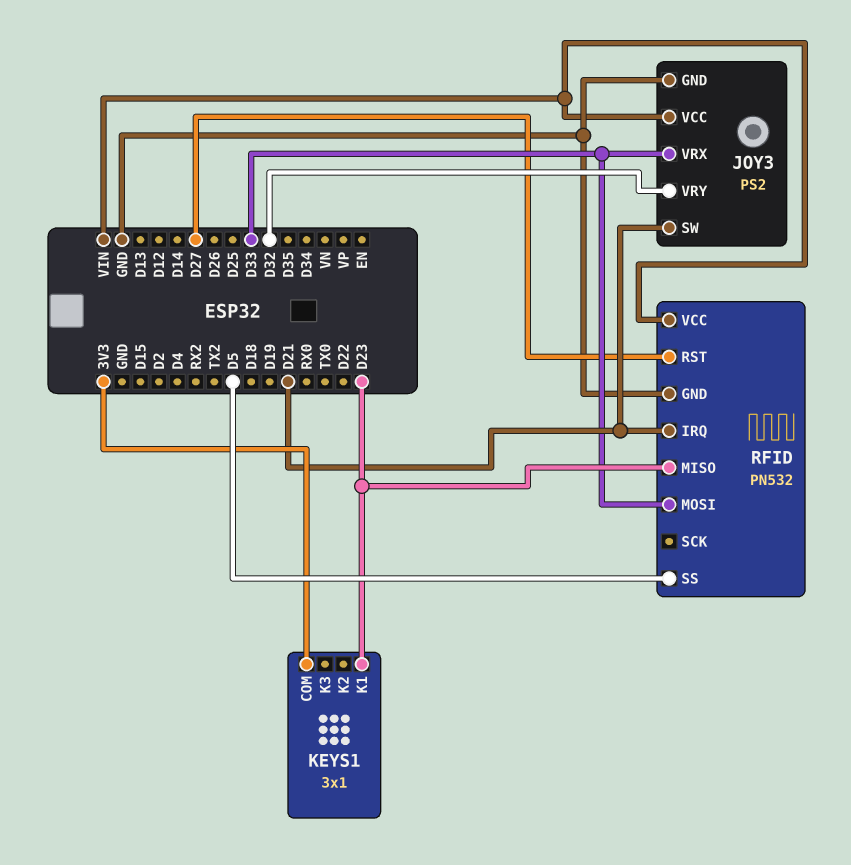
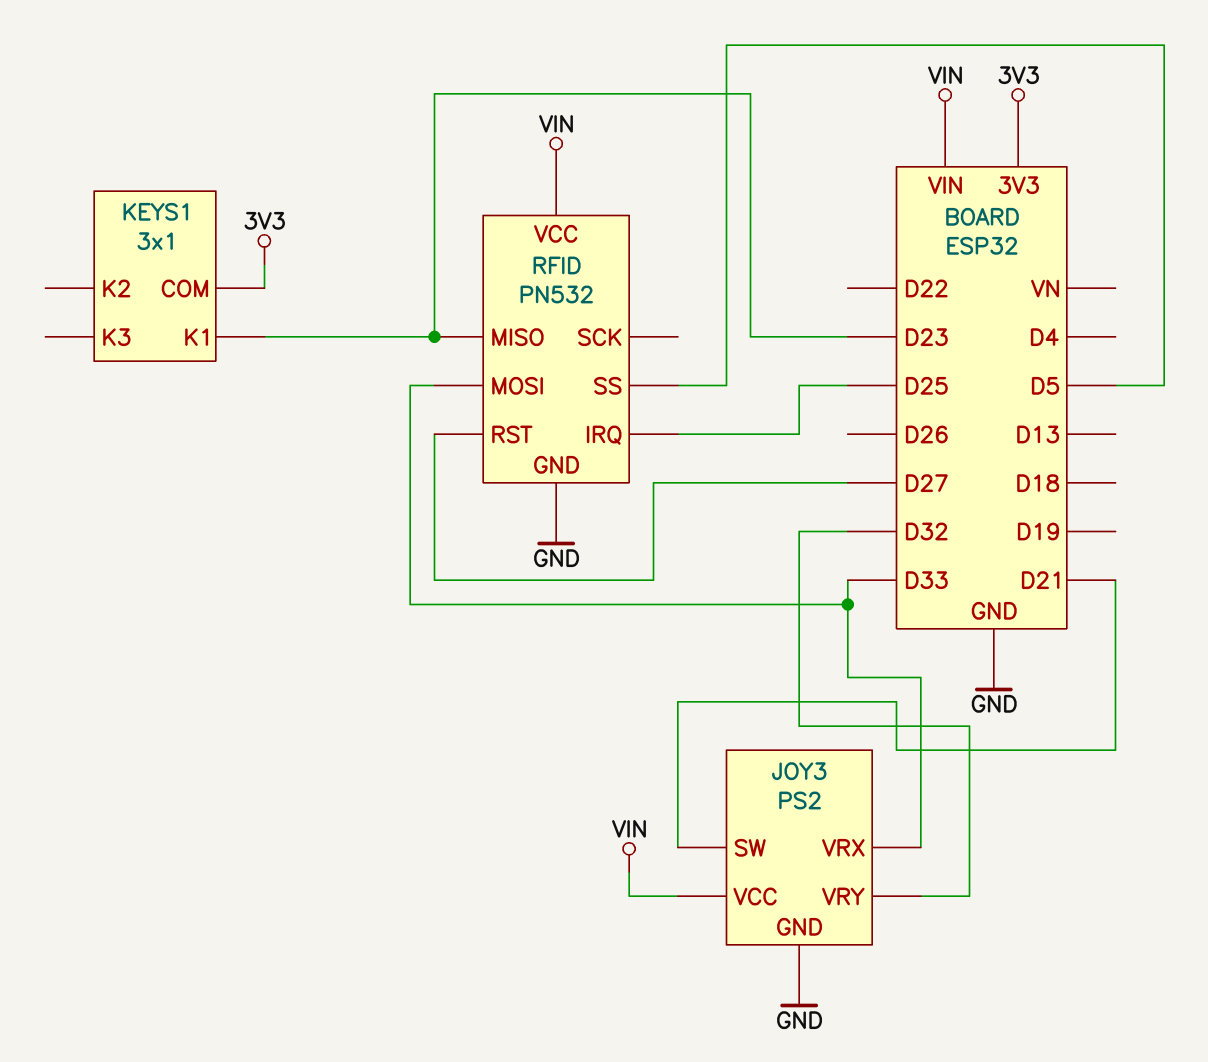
RFID pin IRQ: D21 -> D25

